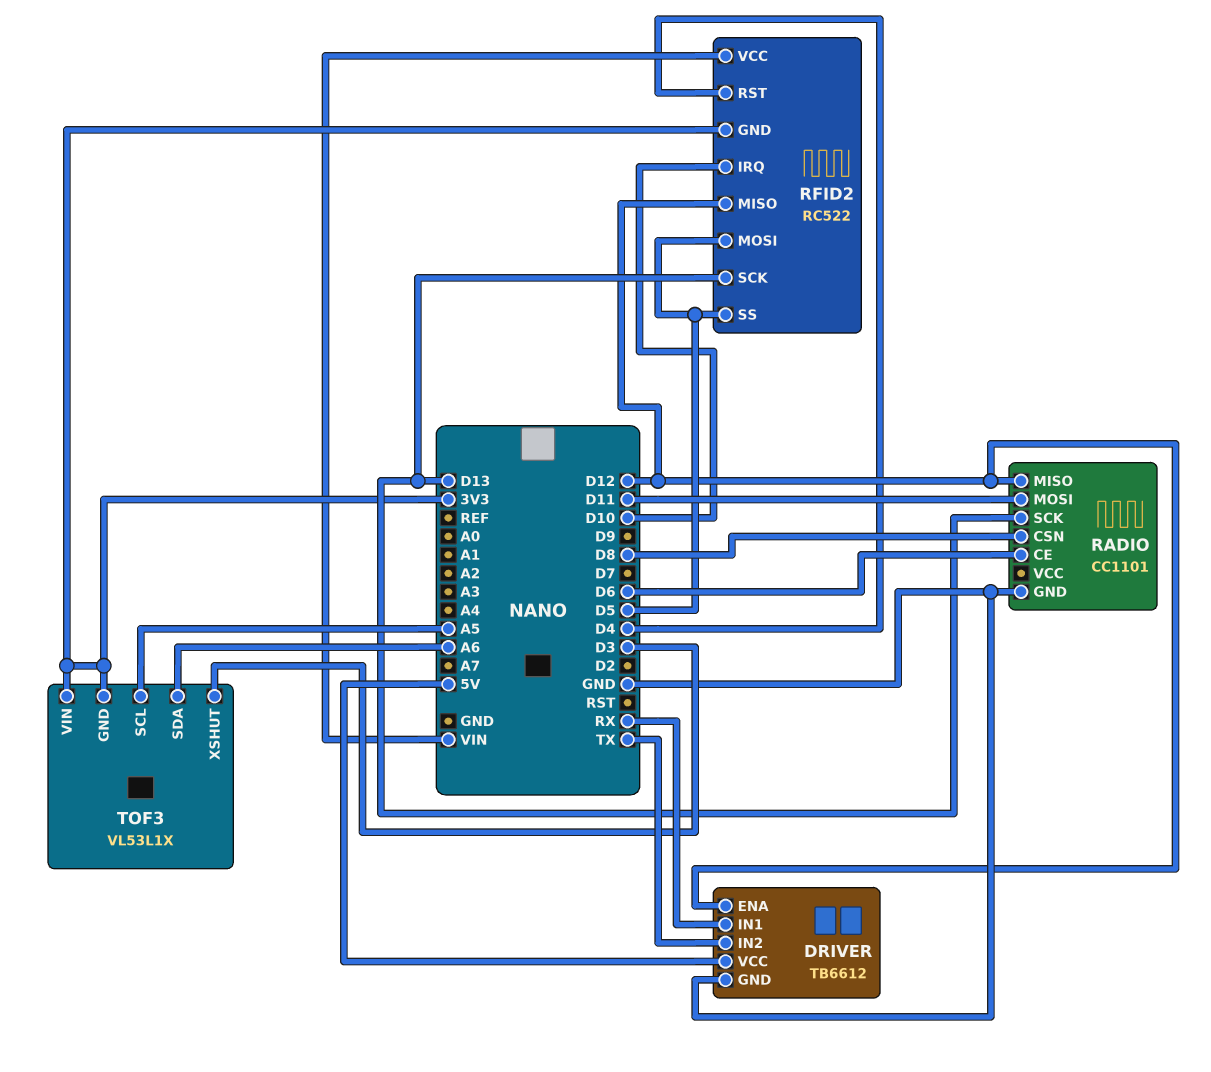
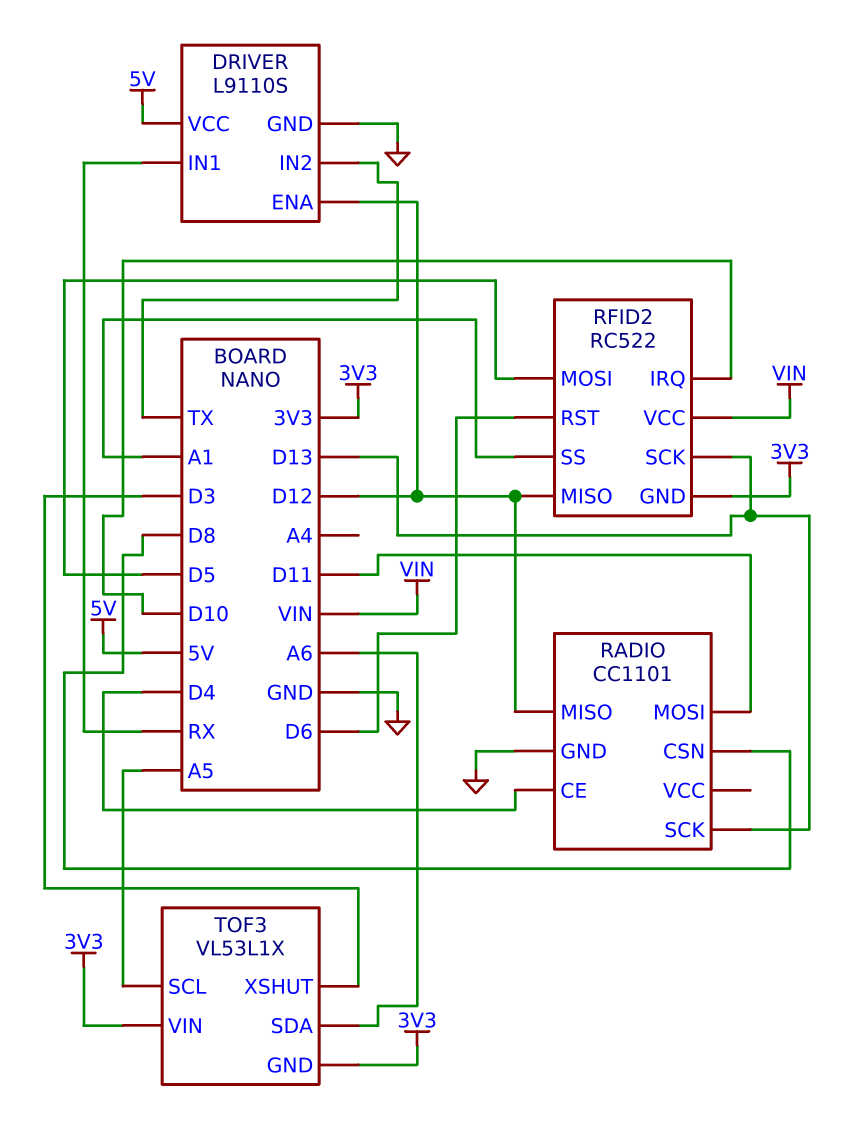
DRIVER: TB6612 -> L9110S
RADIO pin CE: D6 -> D4
RFID2 pin RST: D4 -> D6
RFID2 pin SS: D5 -> A1

